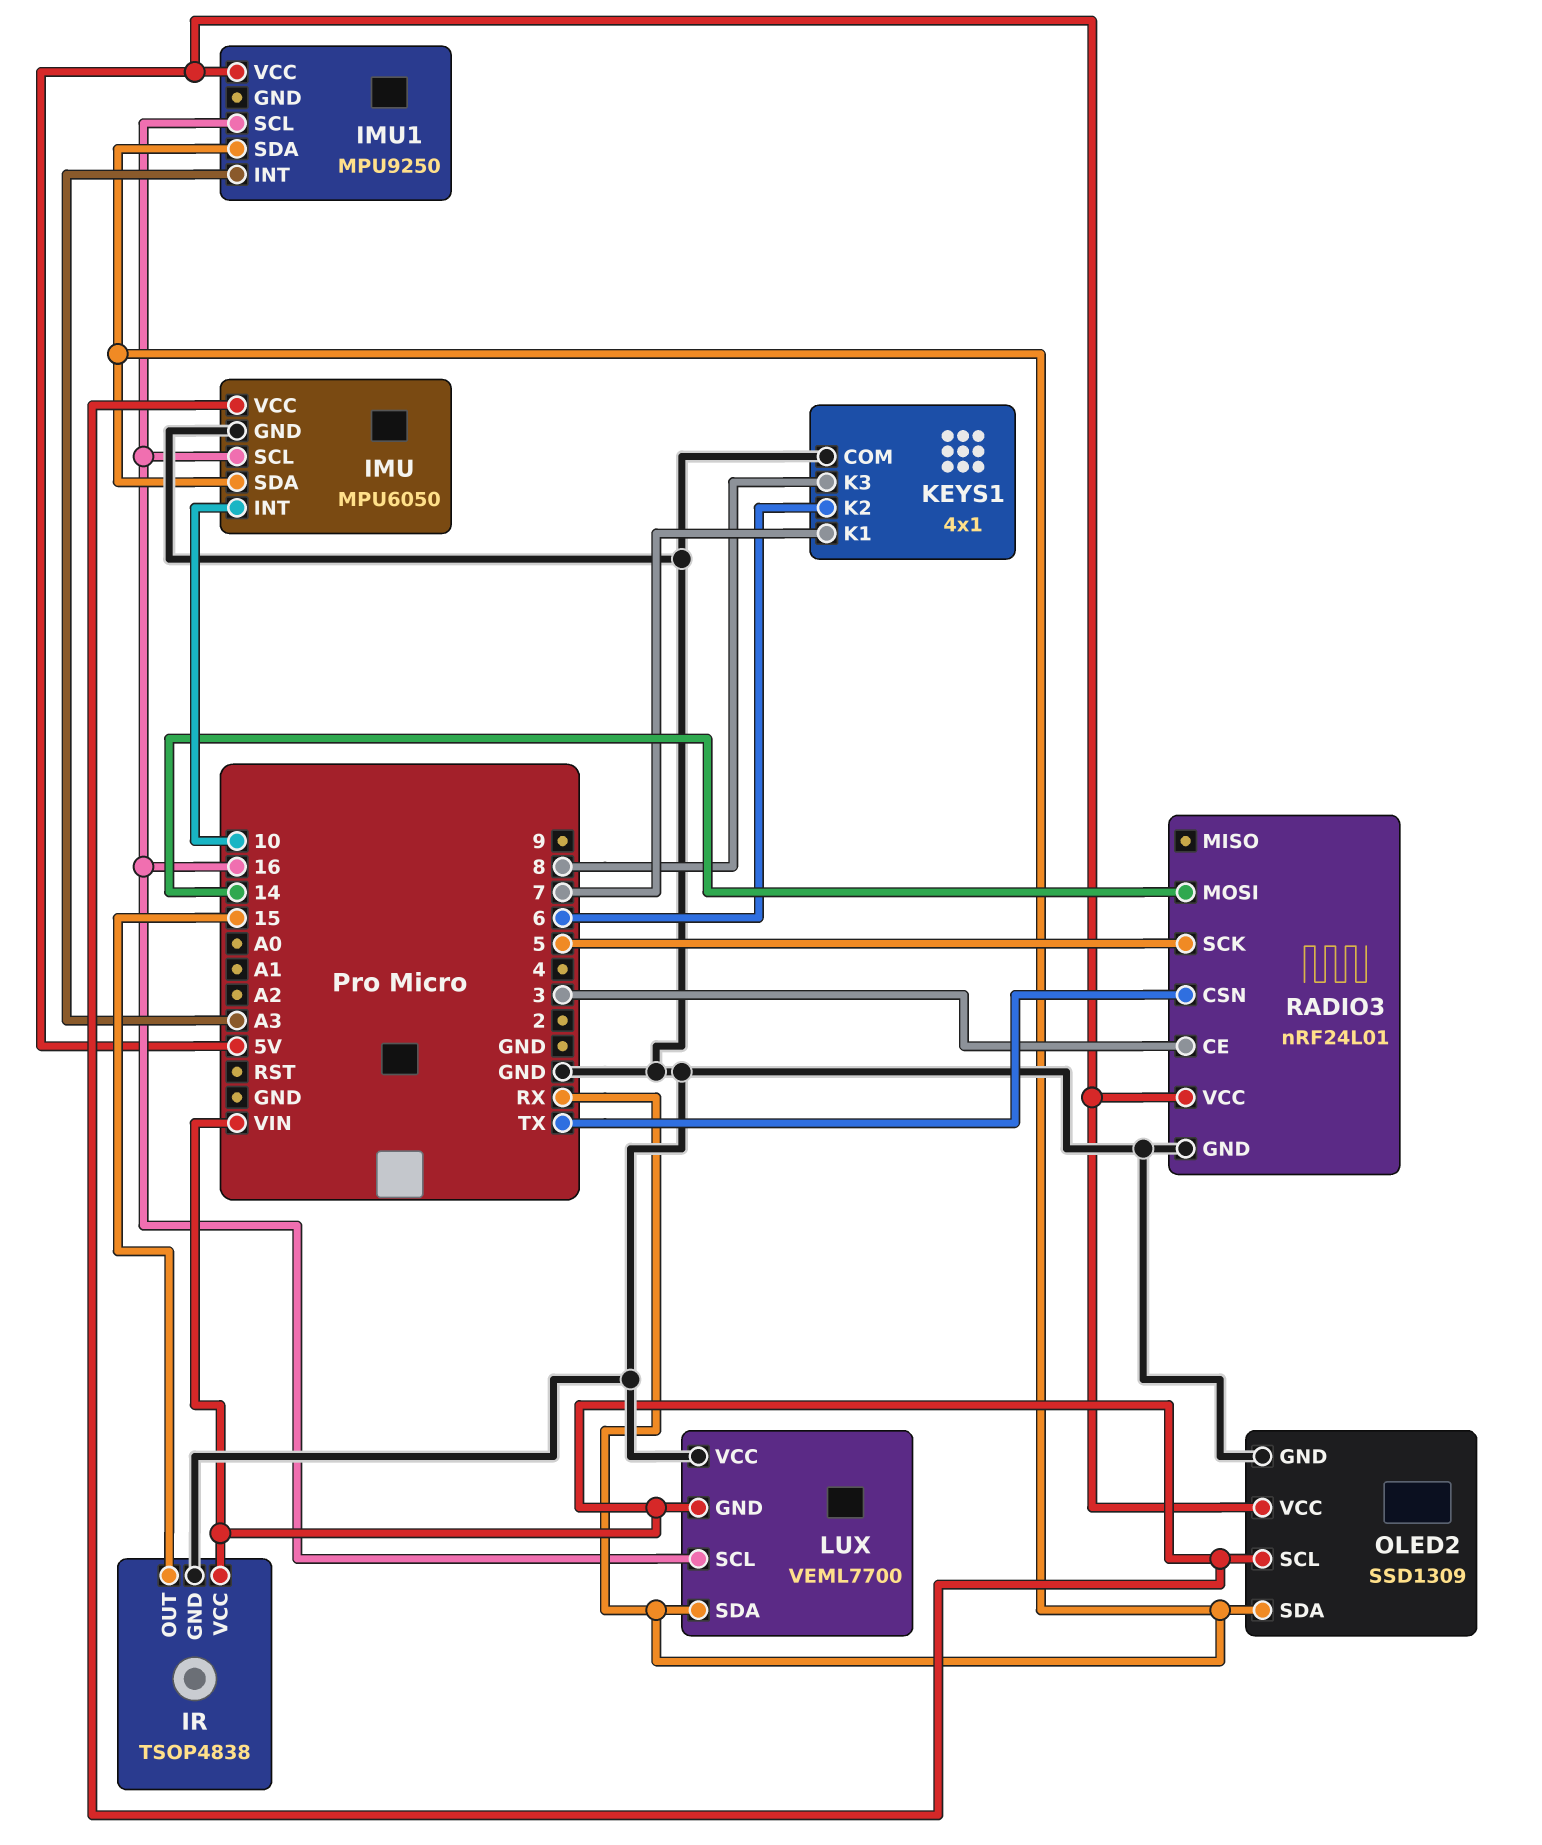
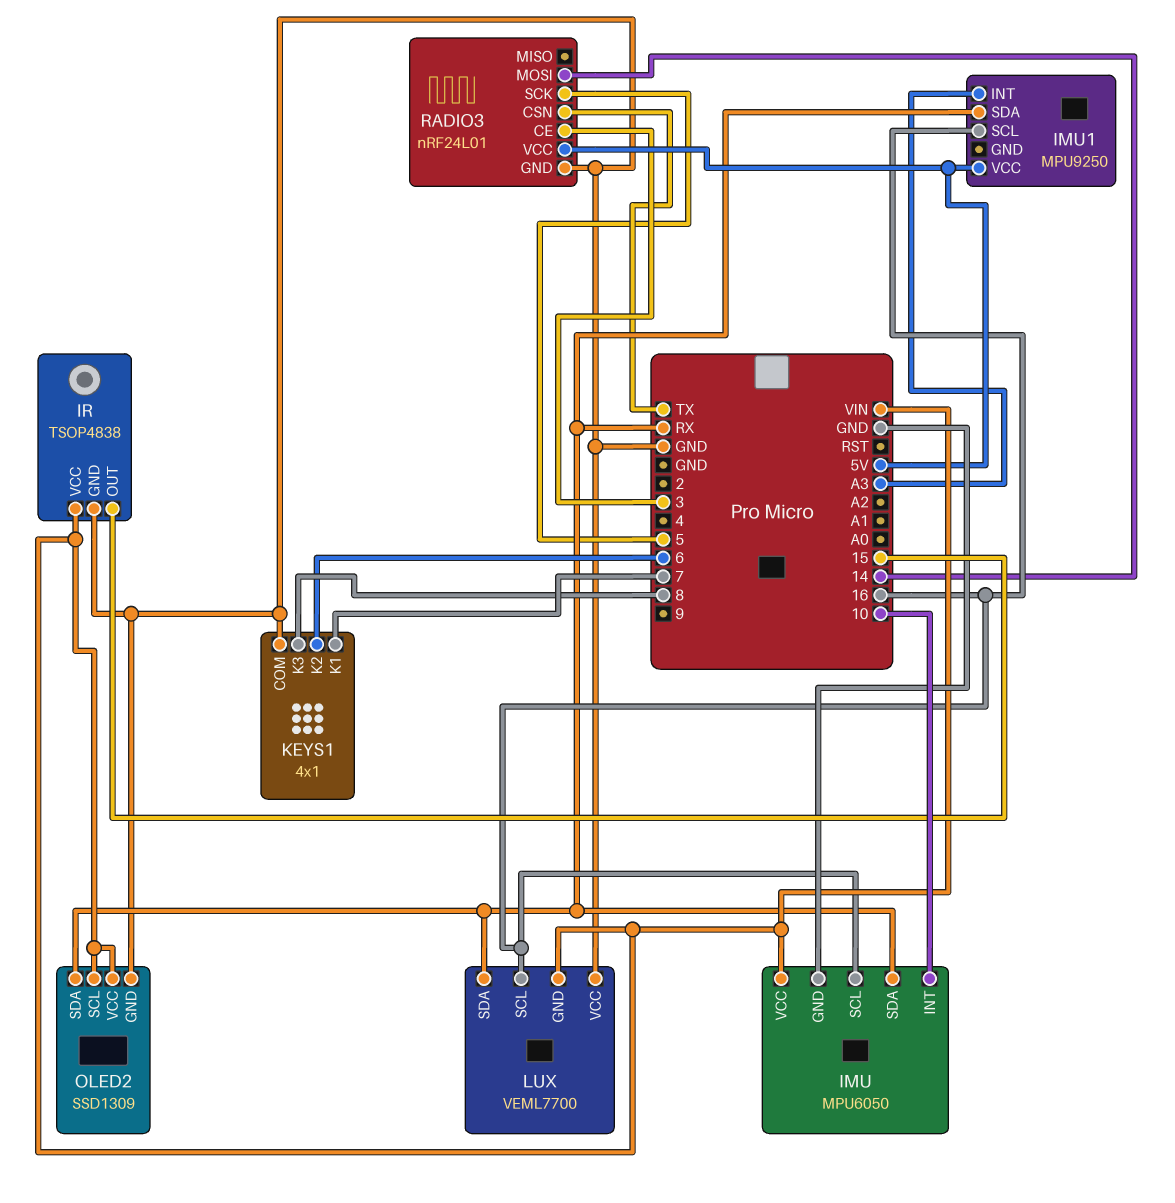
OLED2 pin VCC: 5V -> VIN

